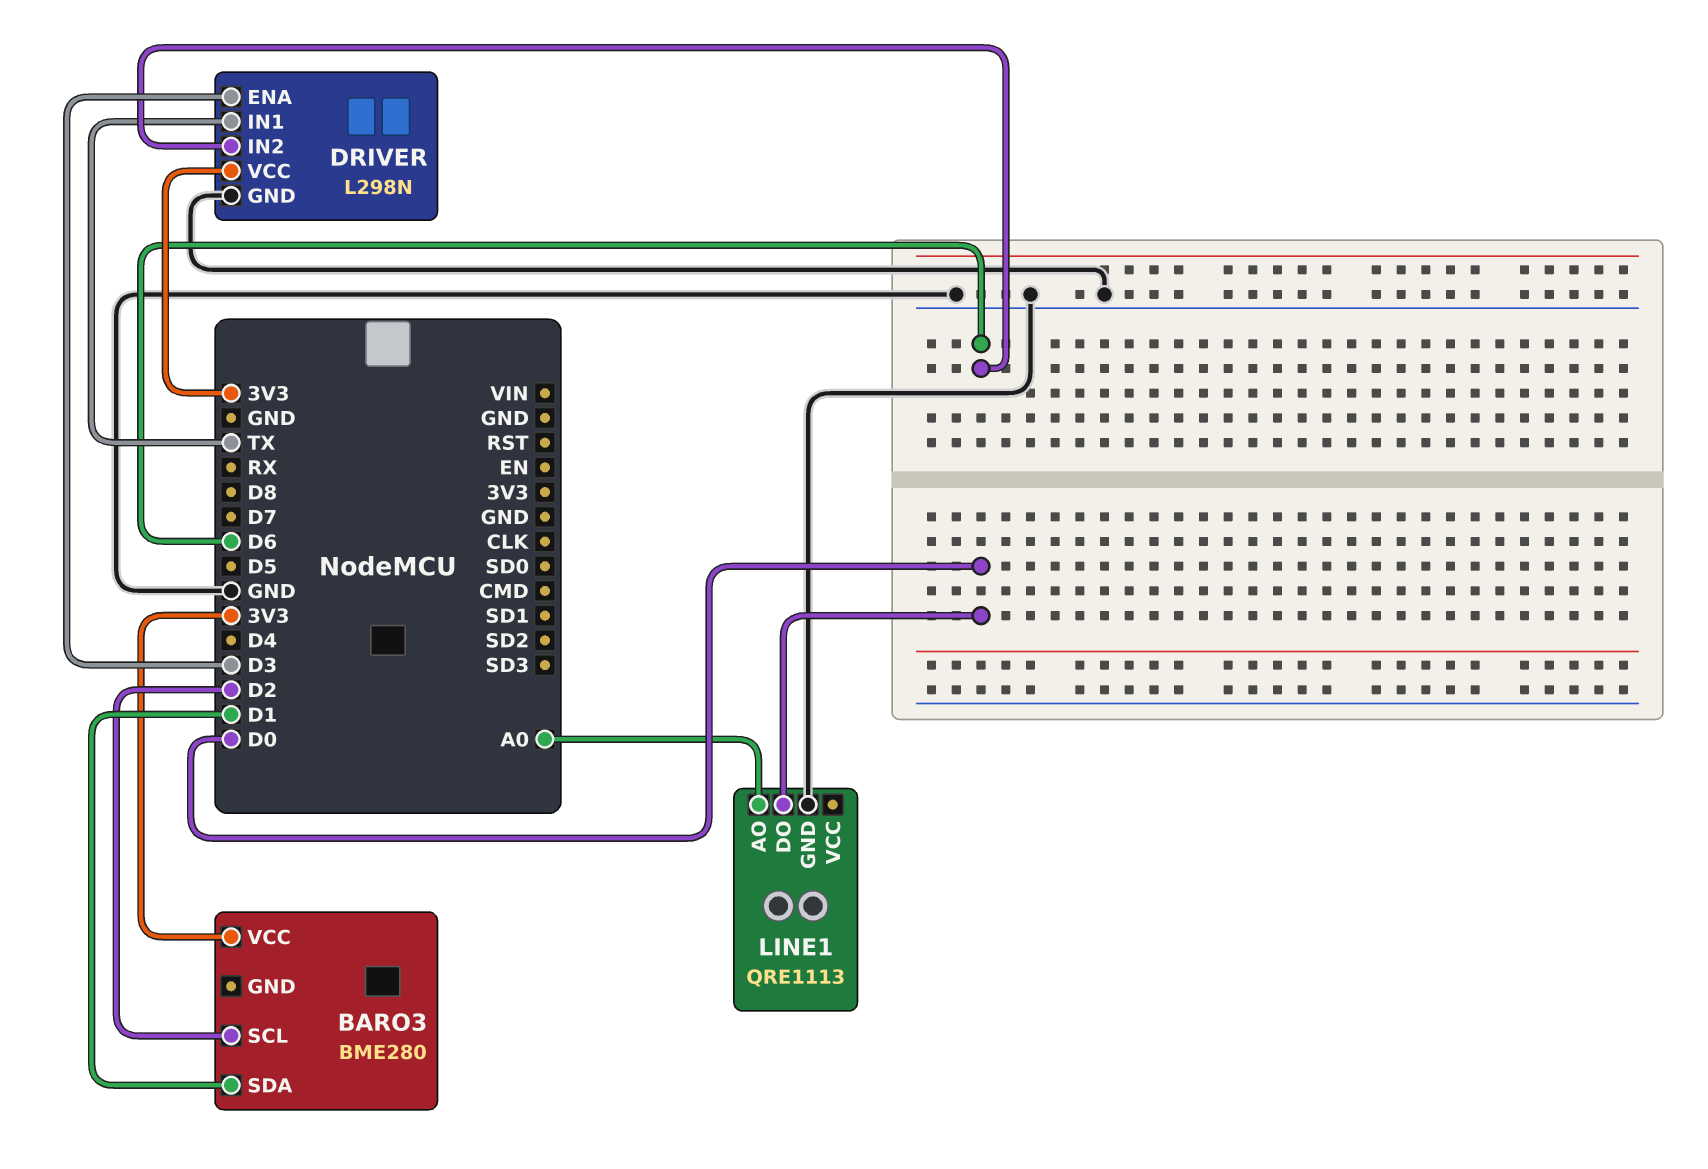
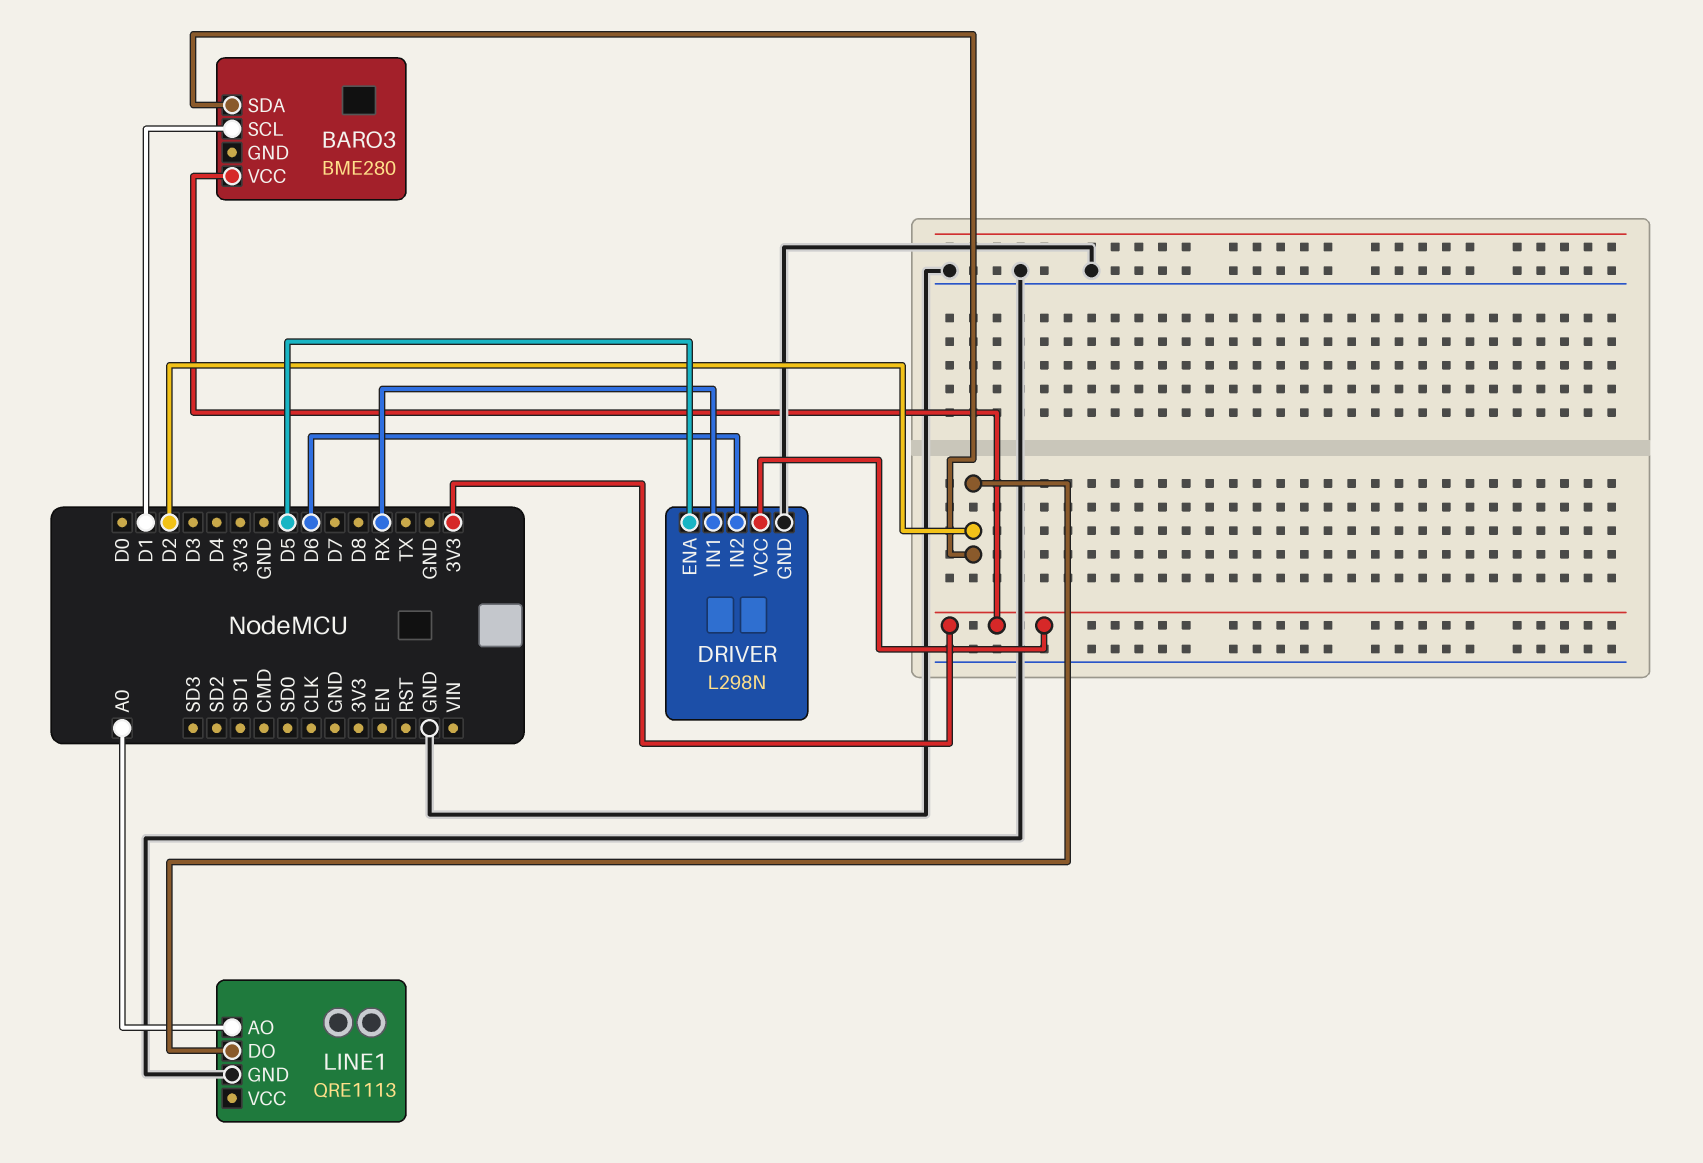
BARO3 pin SCL: D2 -> D1
BARO3 pin SDA: D1 -> D2
DRIVER pin ENA: D3 -> D5
DRIVER pin IN1: TX -> RX
LINE1 pin DO: D0 -> D2

